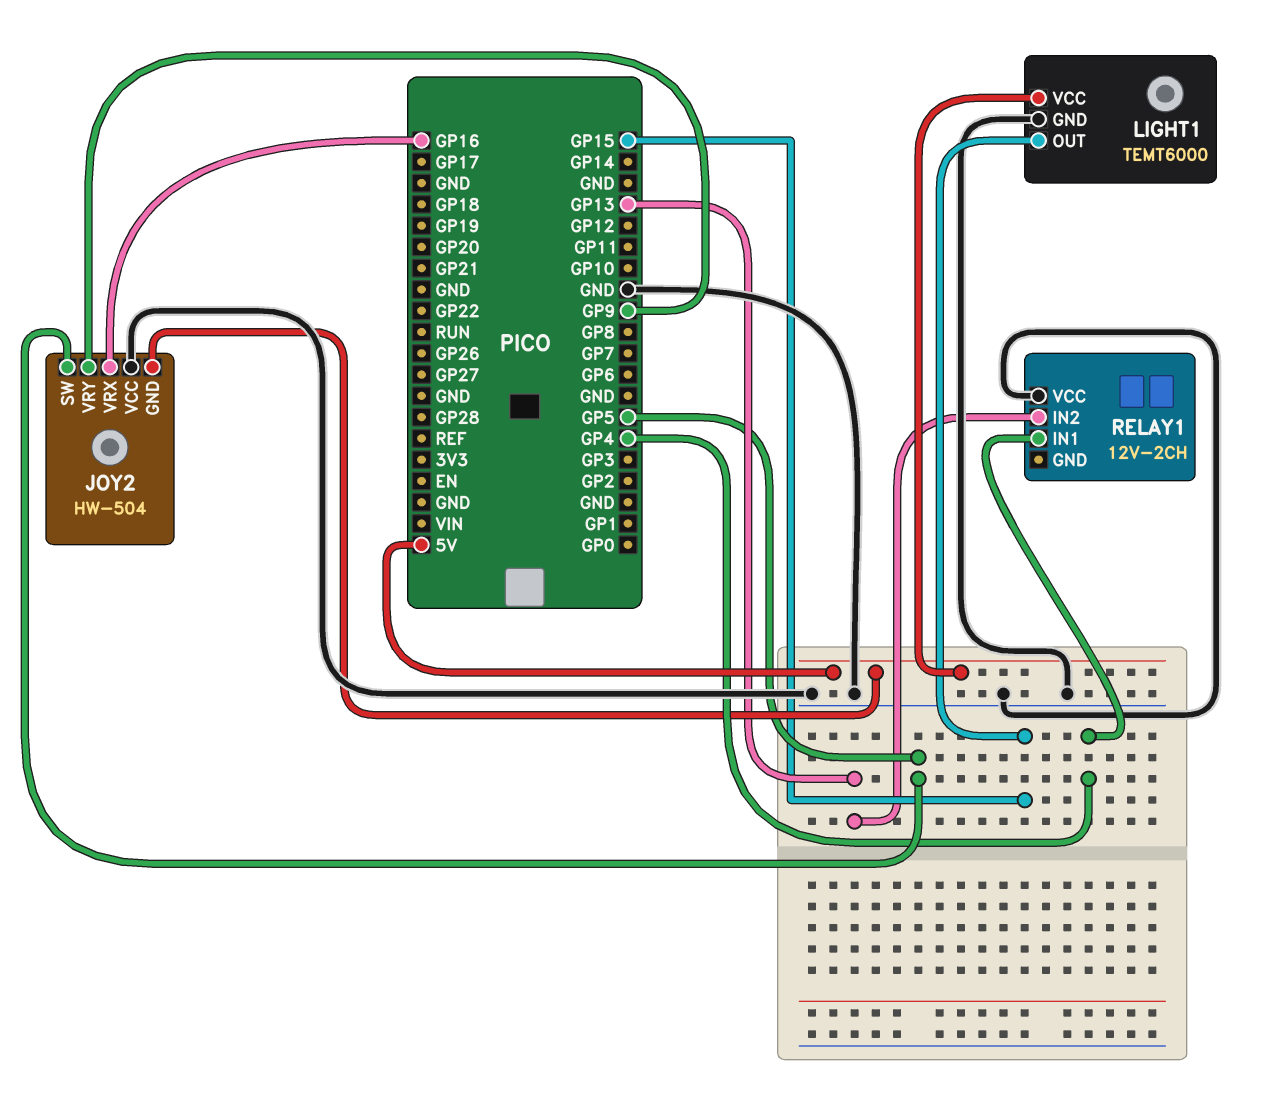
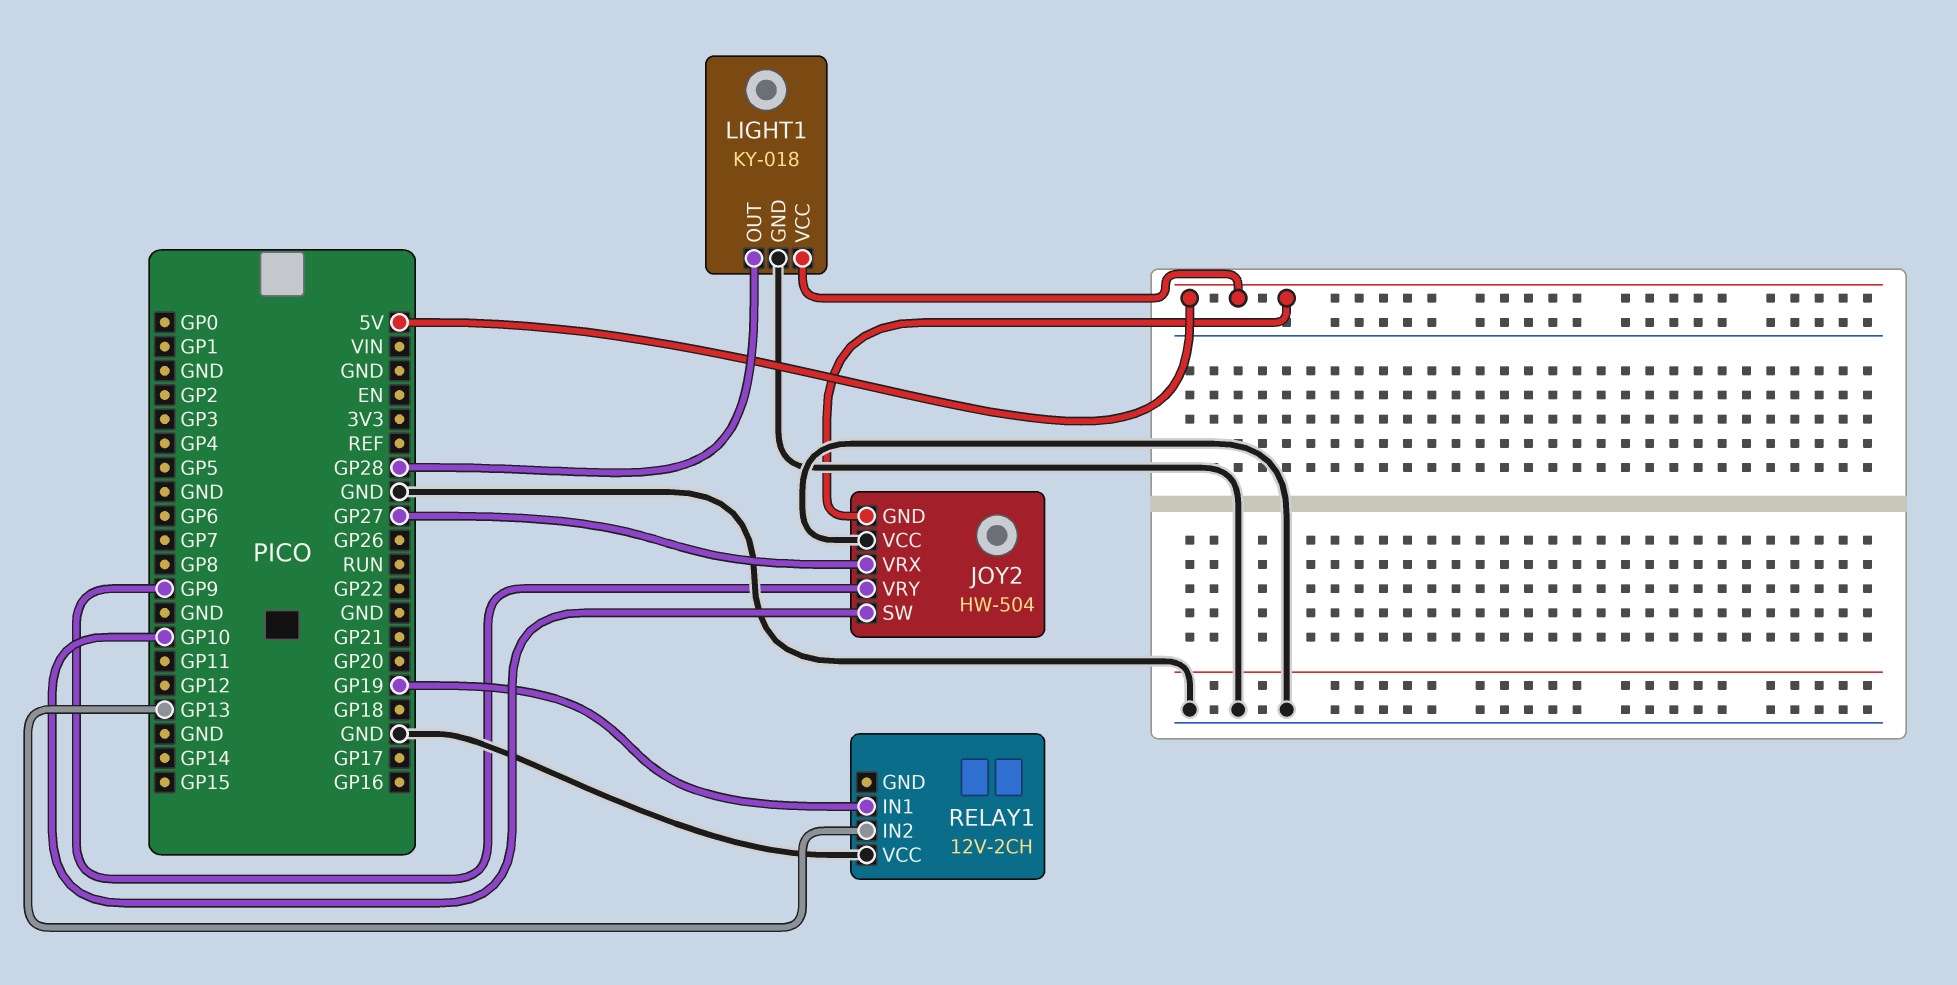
JOY2 pin SW: GP5 -> GP10
JOY2 pin VRX: GP16 -> GP27
LIGHT1: TEMT6000 -> KY-018
LIGHT1 pin OUT: GP15 -> GP28
RELAY1 pin IN1: GP4 -> GP19

